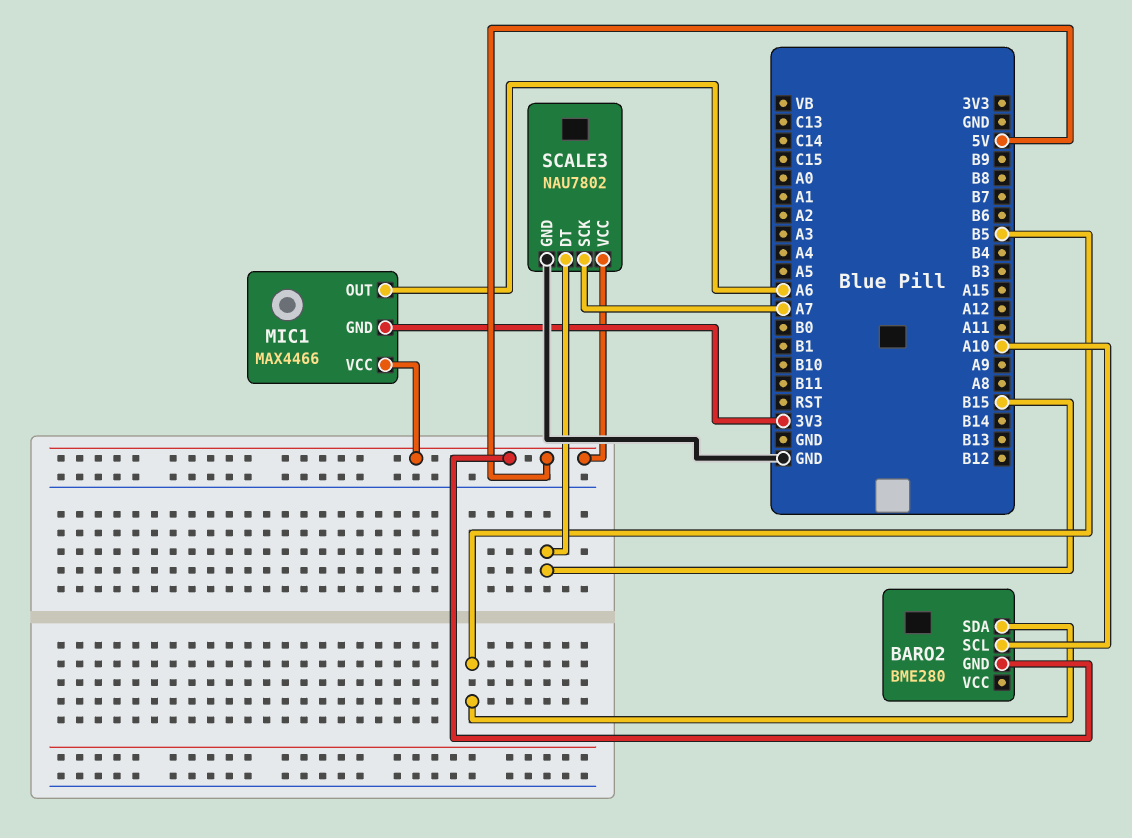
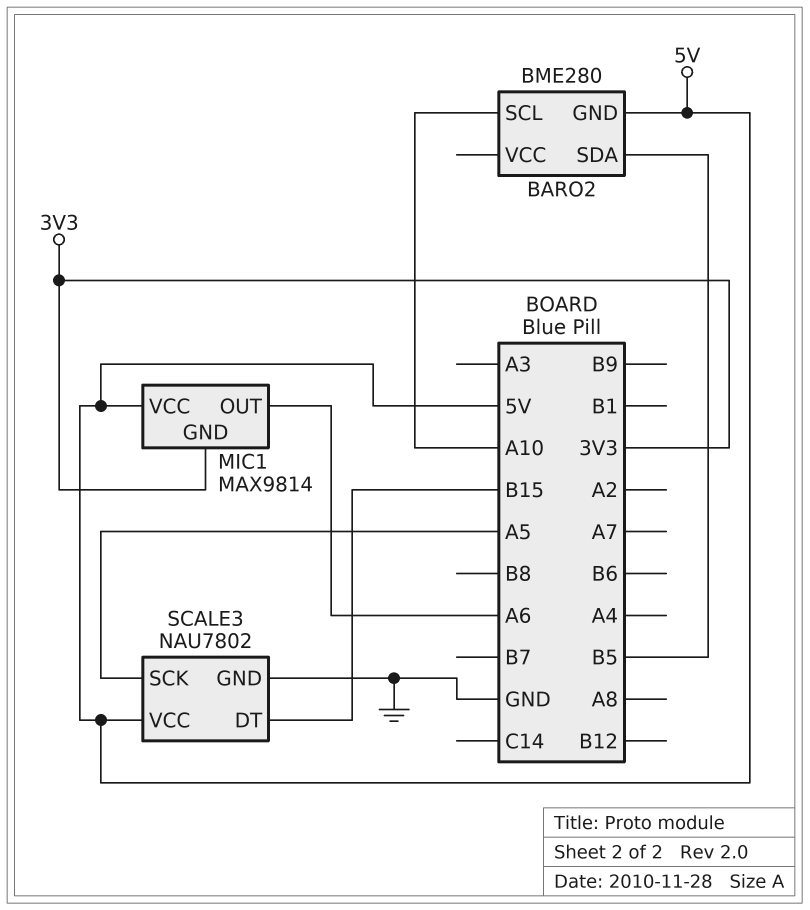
MIC1: MAX4466 -> MAX9814
SCALE3 pin SCK: A7 -> A5

